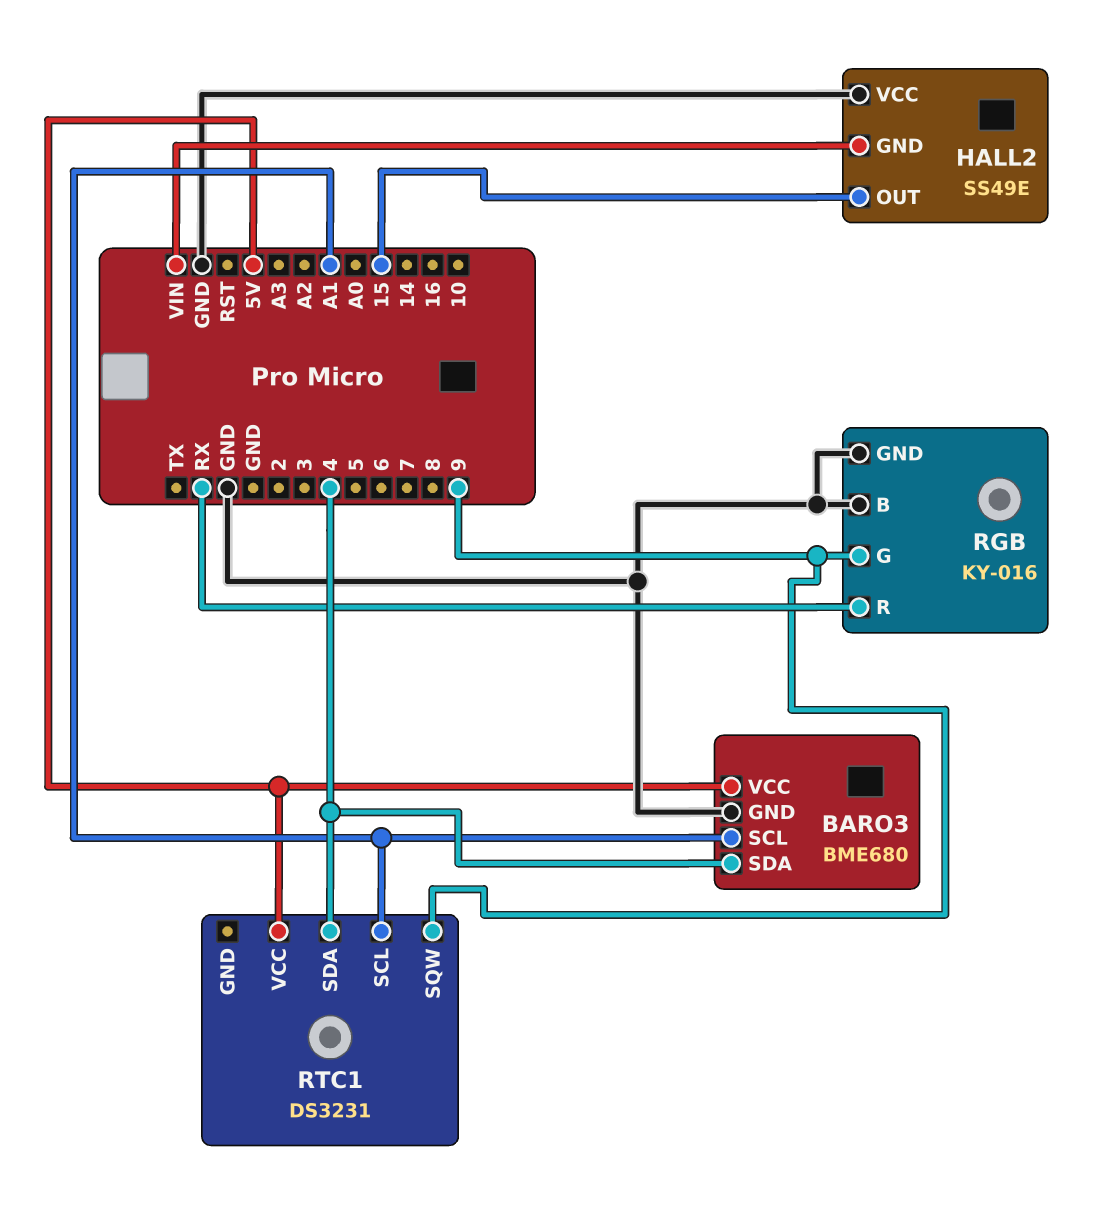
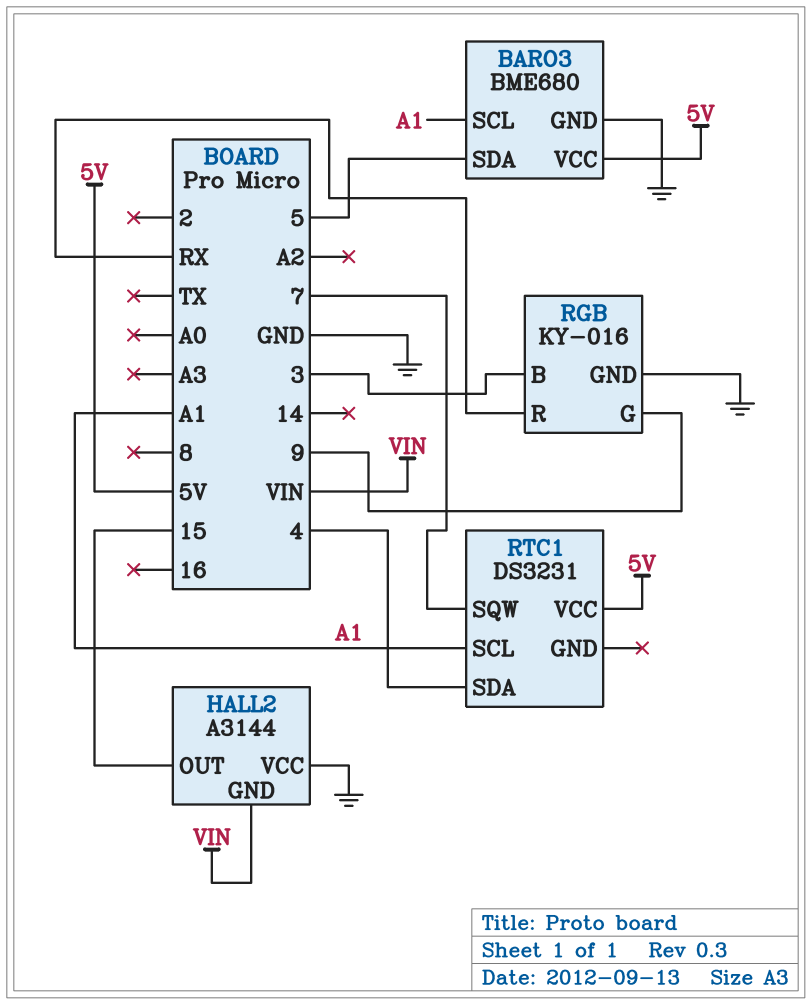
BARO3 pin SDA: 4 -> 5
HALL2: SS49E -> A3144
RGB pin B: GND -> 3
RTC1 pin SQW: 9 -> 7

